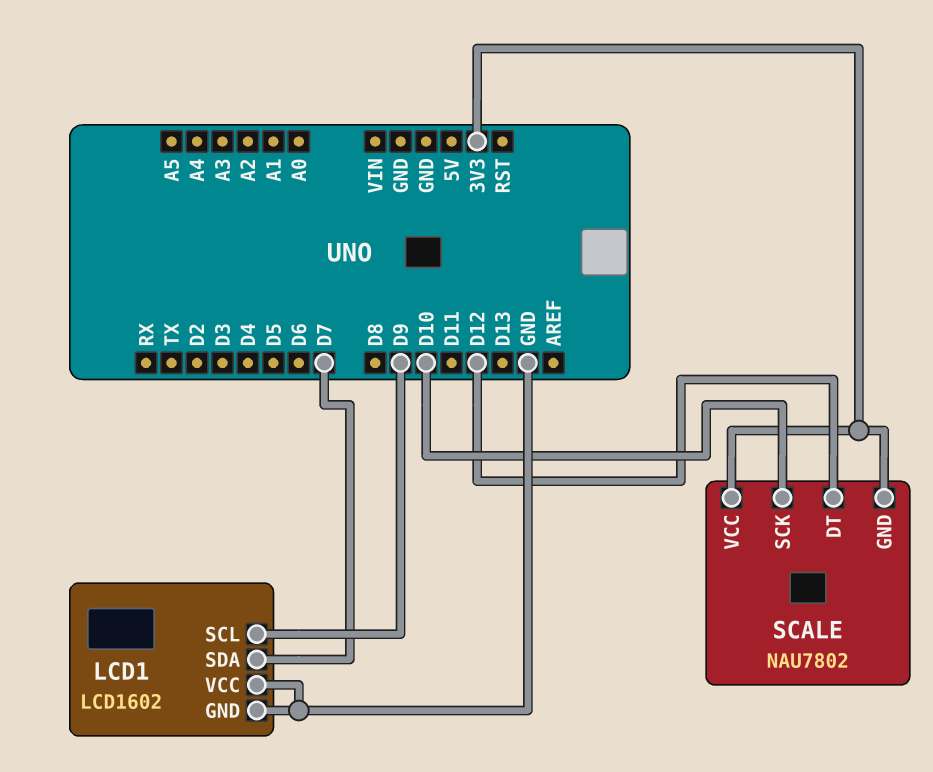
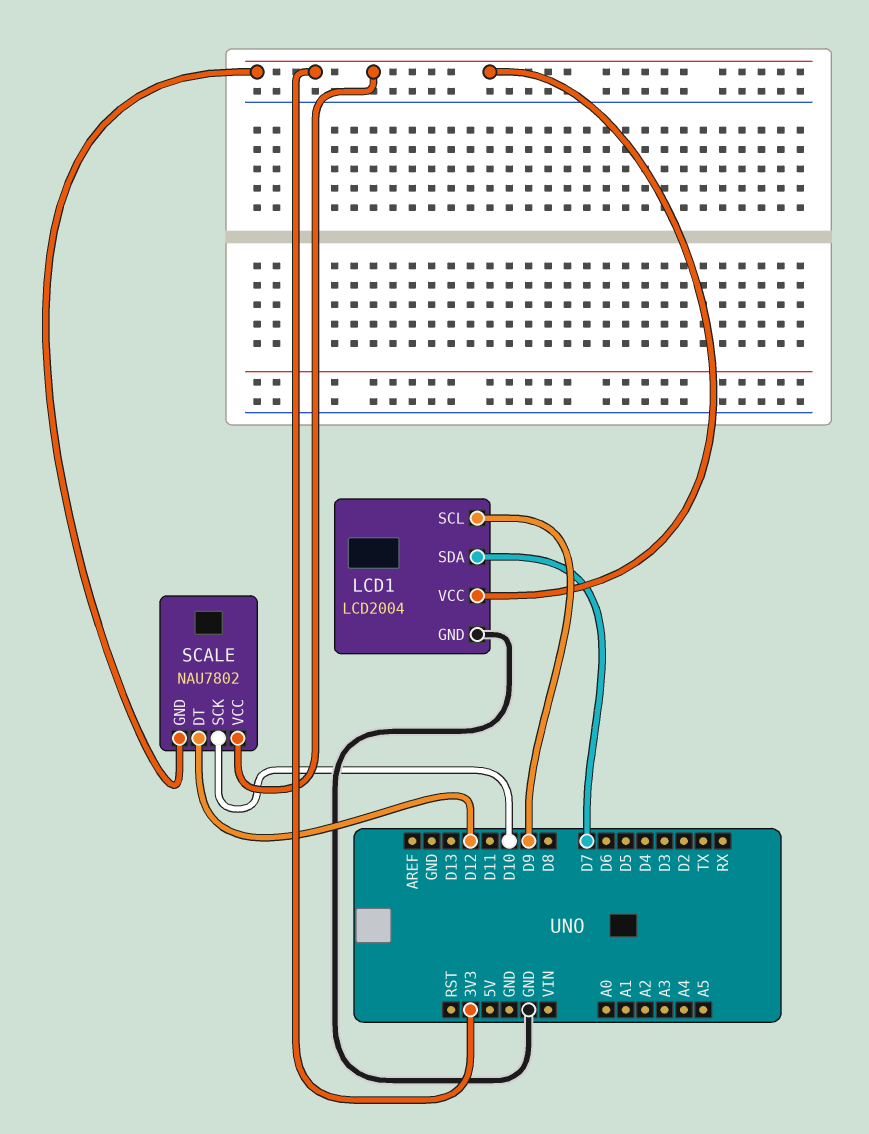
LCD1: LCD1602 -> LCD2004
LCD1 pin VCC: GND -> 3V3

